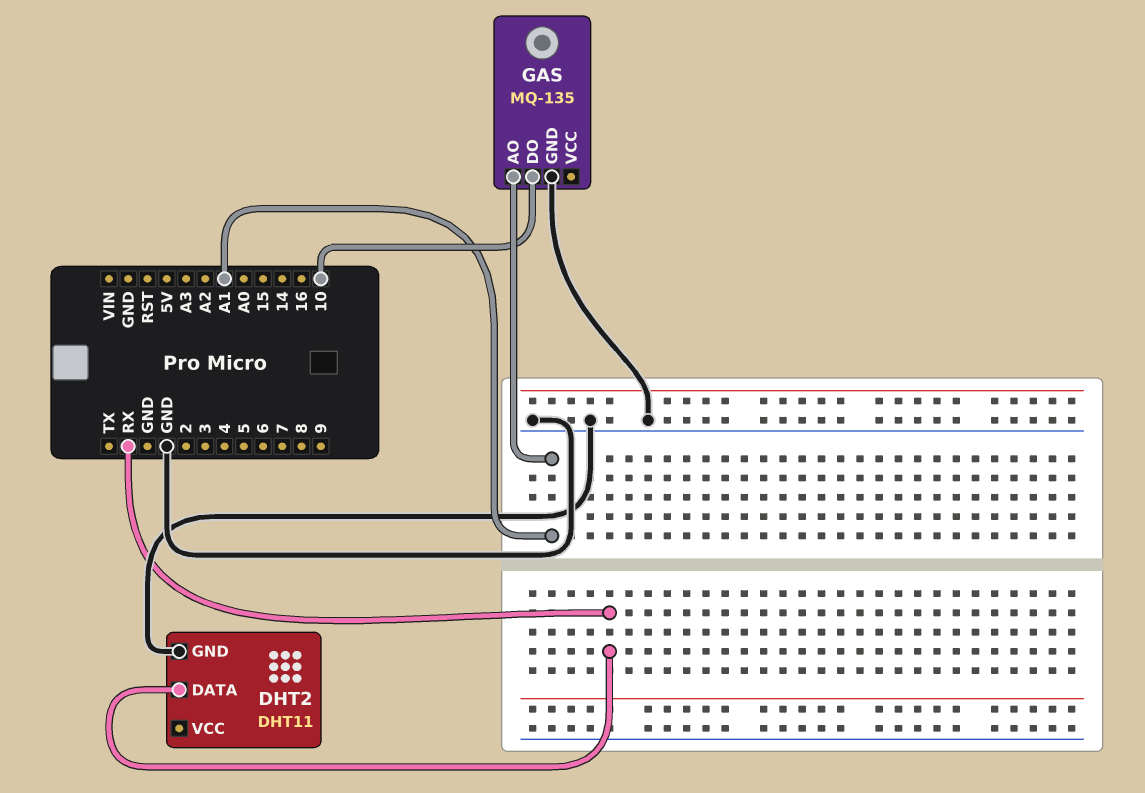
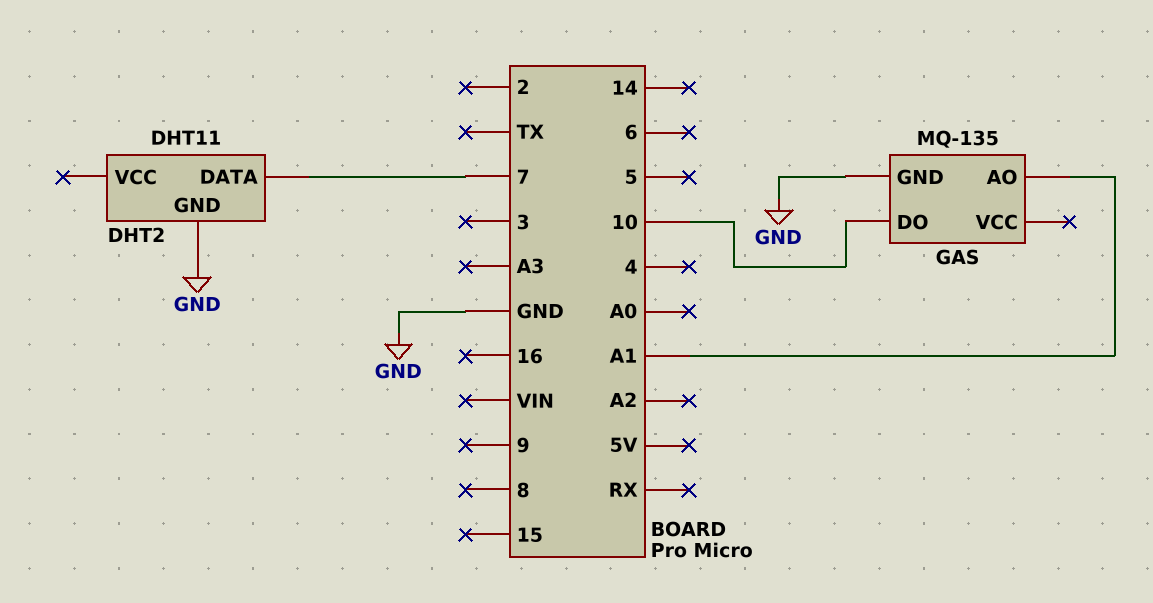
DHT2 pin DATA: RX -> 7

